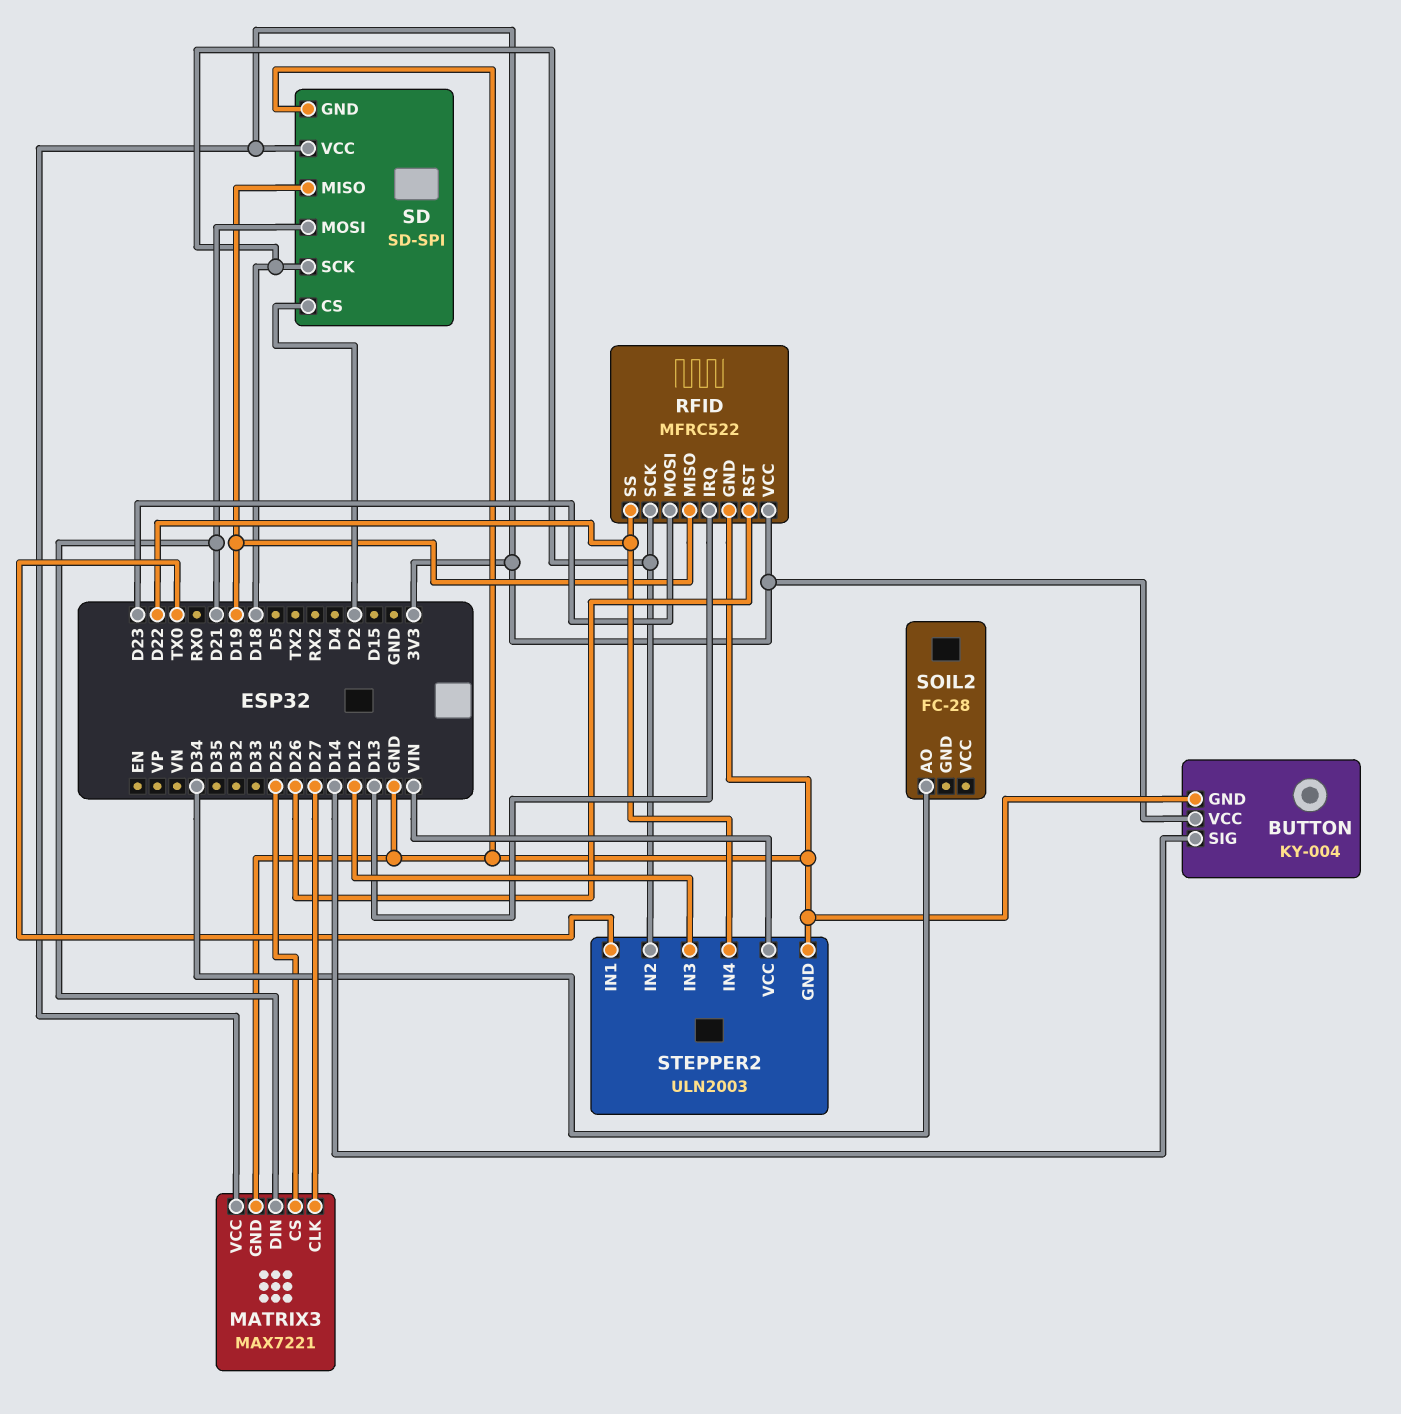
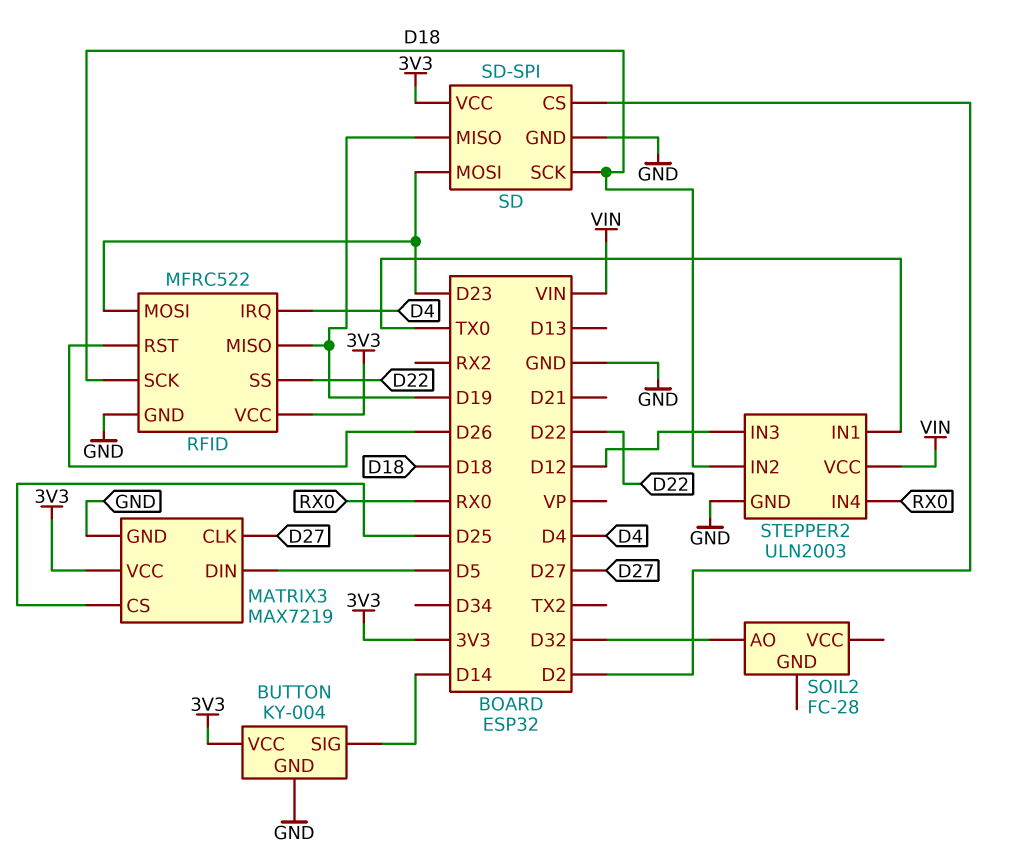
MATRIX3: MAX7221 -> MAX7219
MATRIX3 pin DIN: D21 -> D5
RFID pin IRQ: D13 -> D4
SD pin MOSI: D21 -> D23
SOIL2 pin AO: D34 -> D32
STEPPER2 pin IN4: D22 -> RX0

